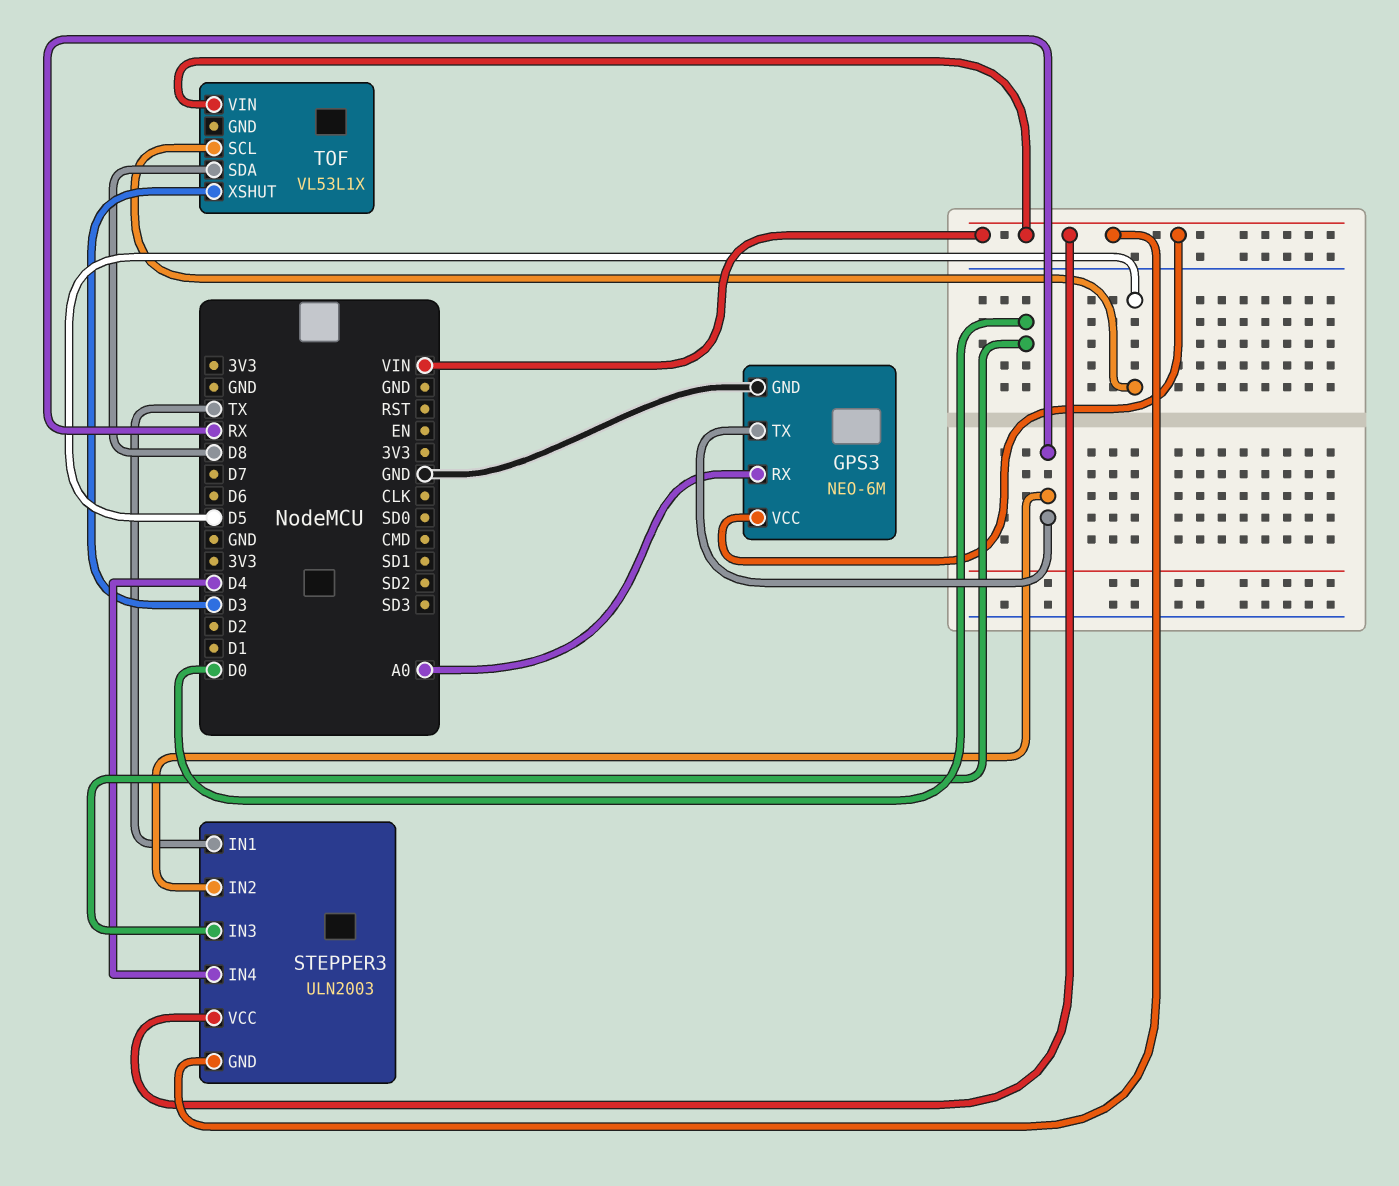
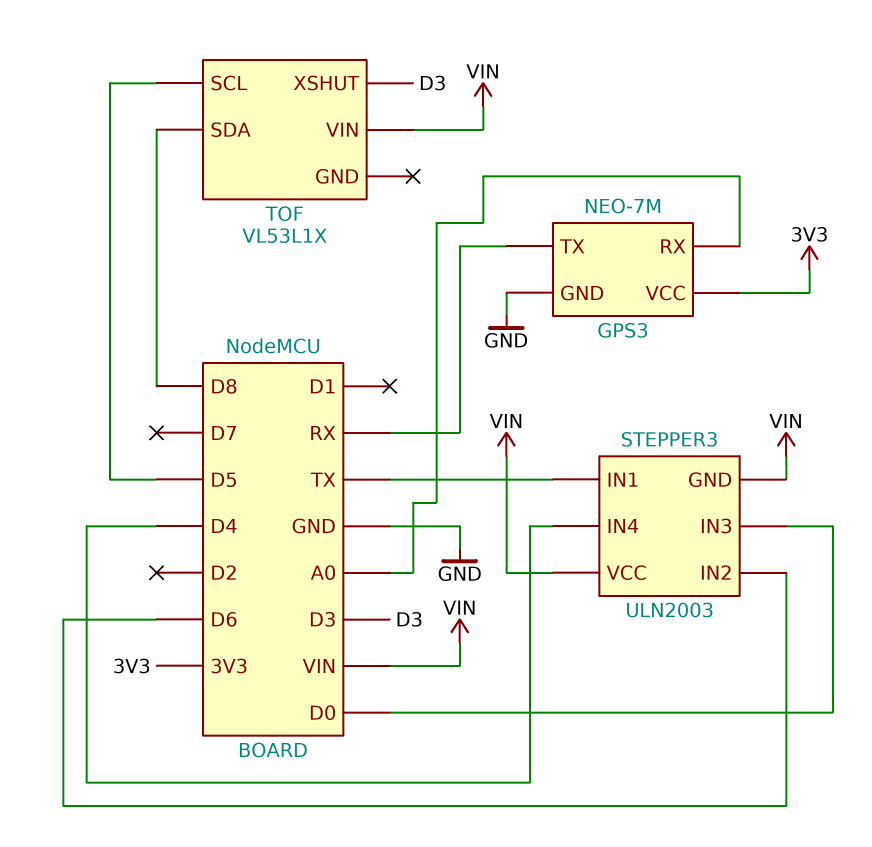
GPS3: NEO-6M -> NEO-7M
GPS3 pin VCC: VIN -> 3V3
STEPPER3 pin IN2: RX -> D6

